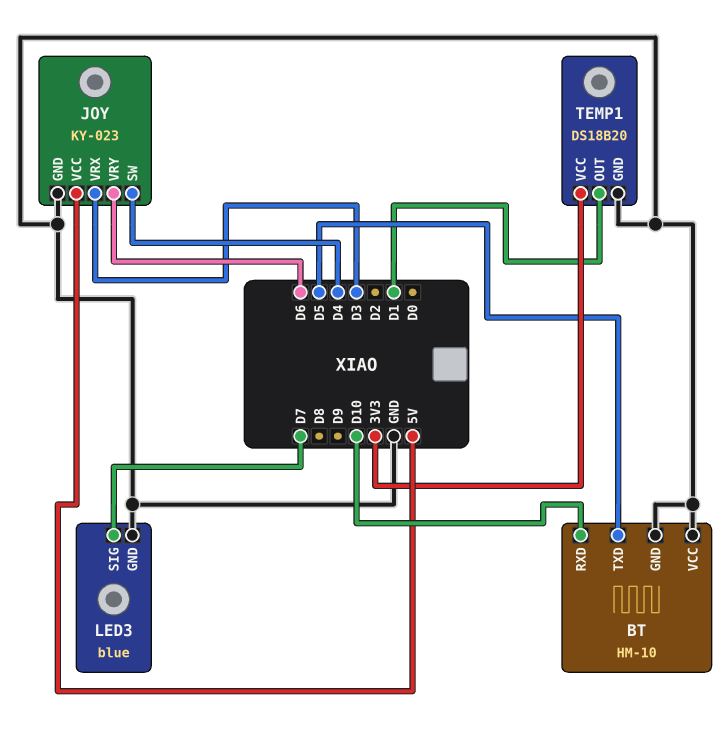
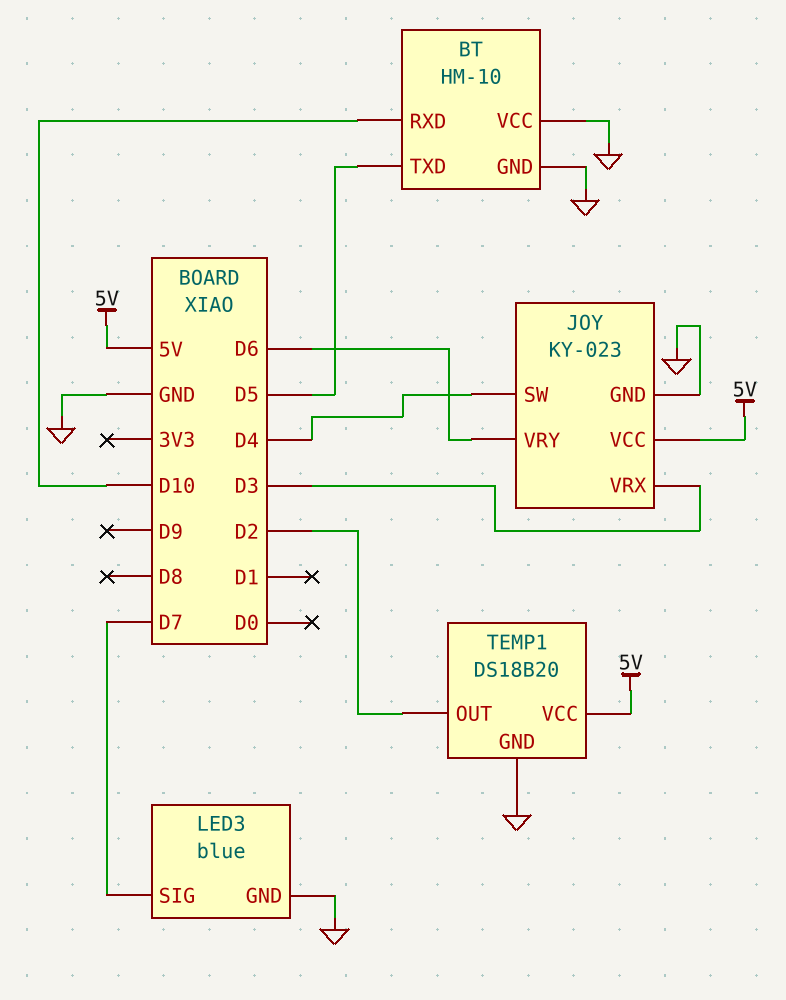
TEMP1 pin OUT: D1 -> D2
TEMP1 pin VCC: 3V3 -> 5V

